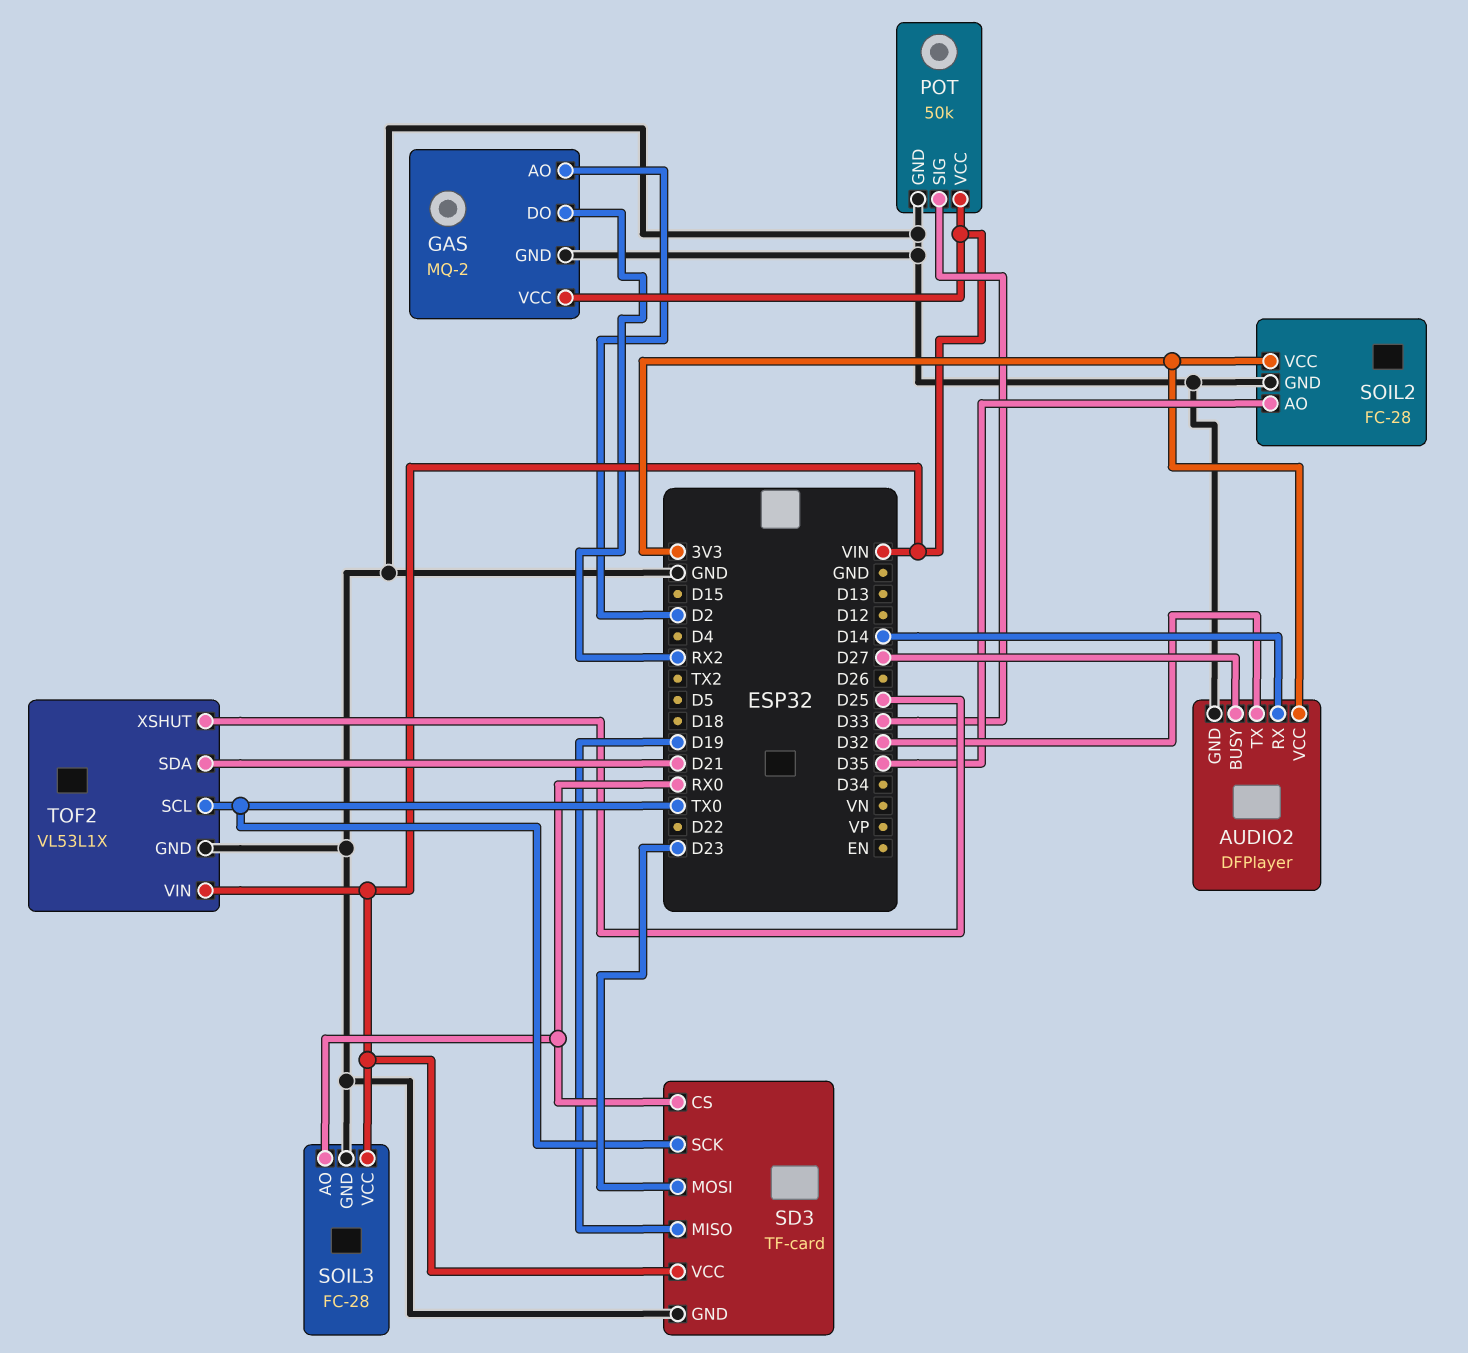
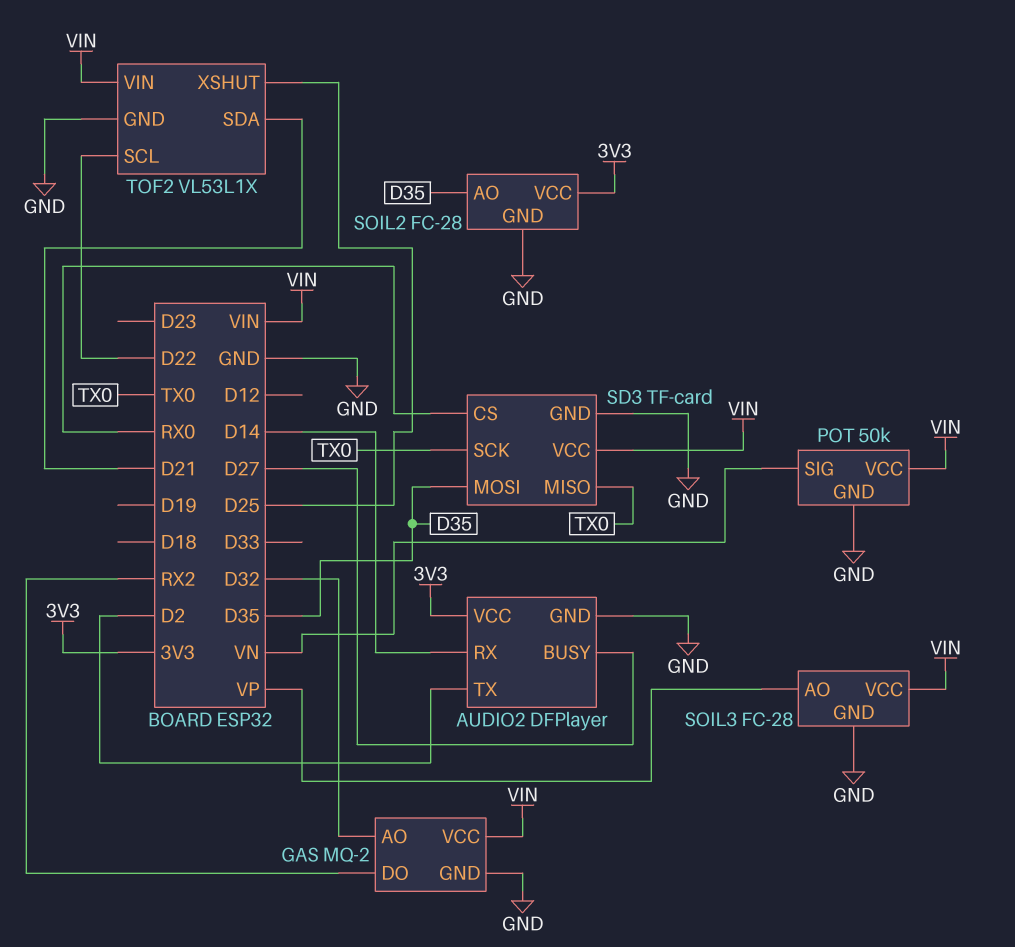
AUDIO2 pin TX: D32 -> D2
GAS pin AO: D2 -> D32
POT pin SIG: D33 -> VN
SD3 pin MISO: D19 -> TX0
SD3 pin MOSI: D23 -> D35
SOIL3 pin AO: RX0 -> VP
TOF2 pin SCL: TX0 -> D22

